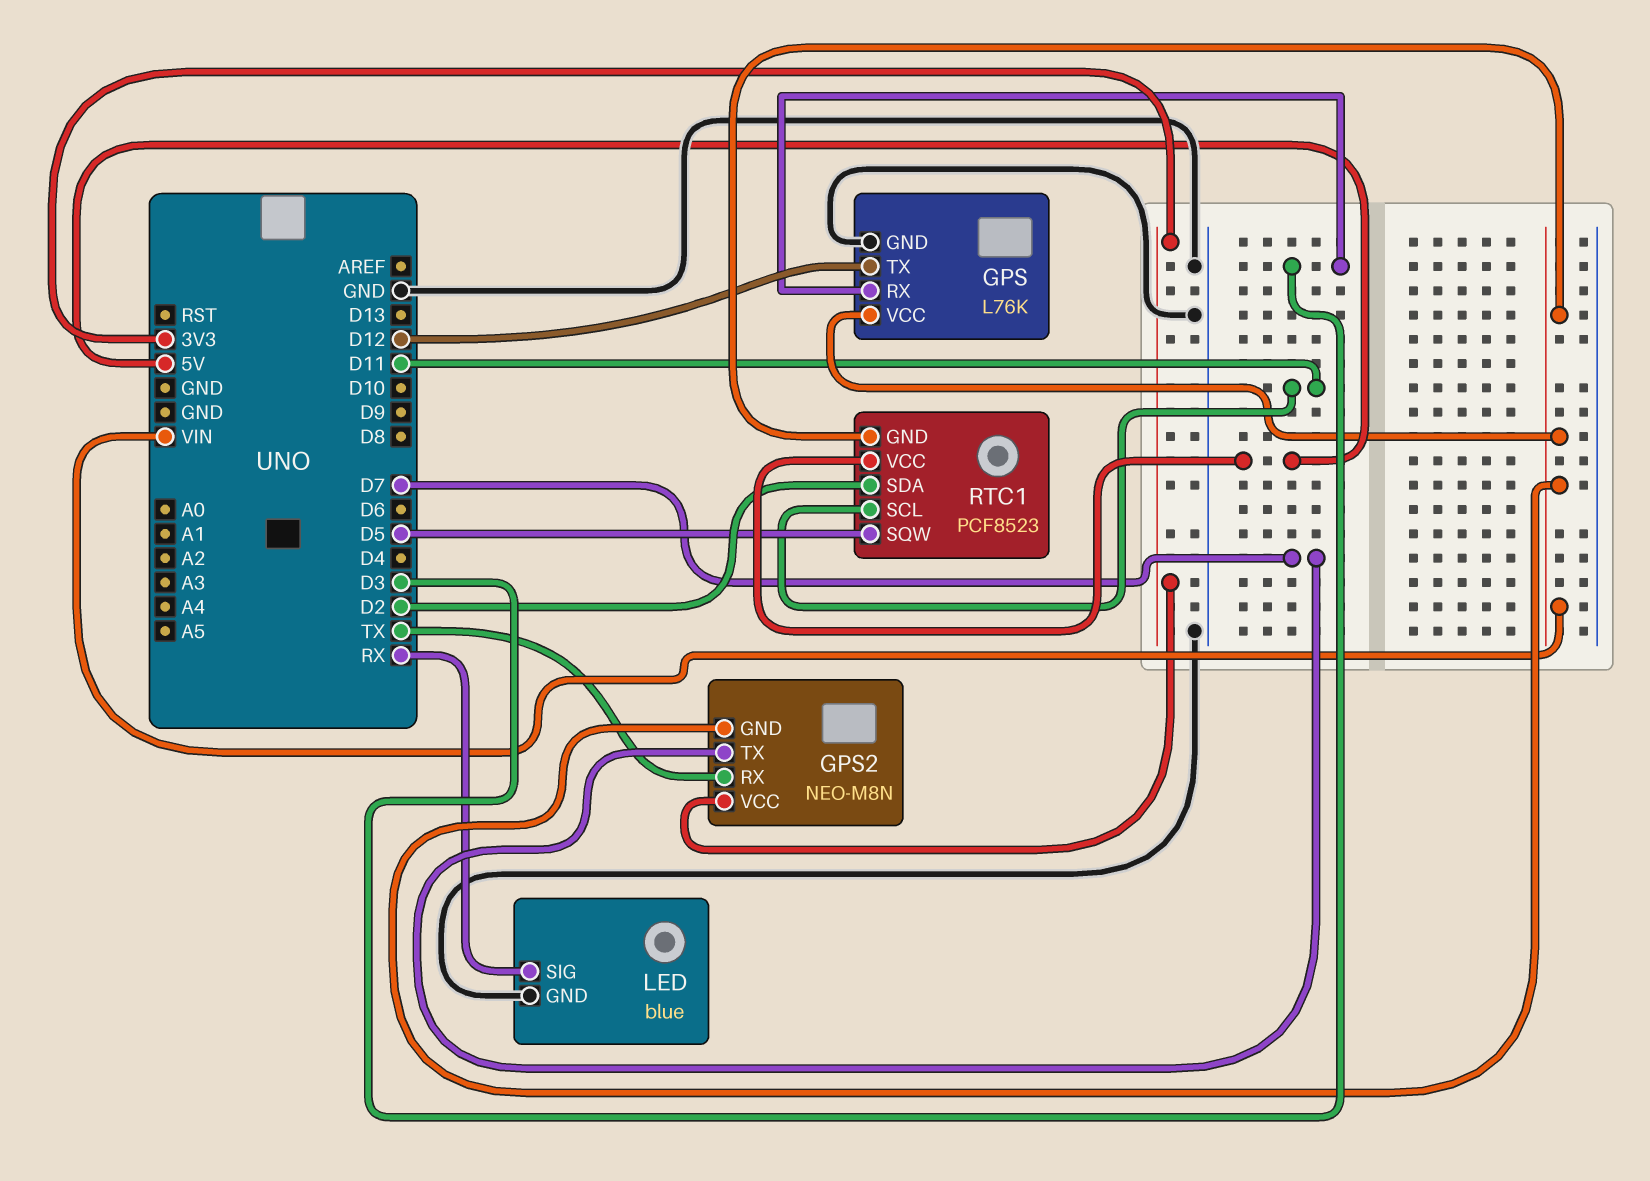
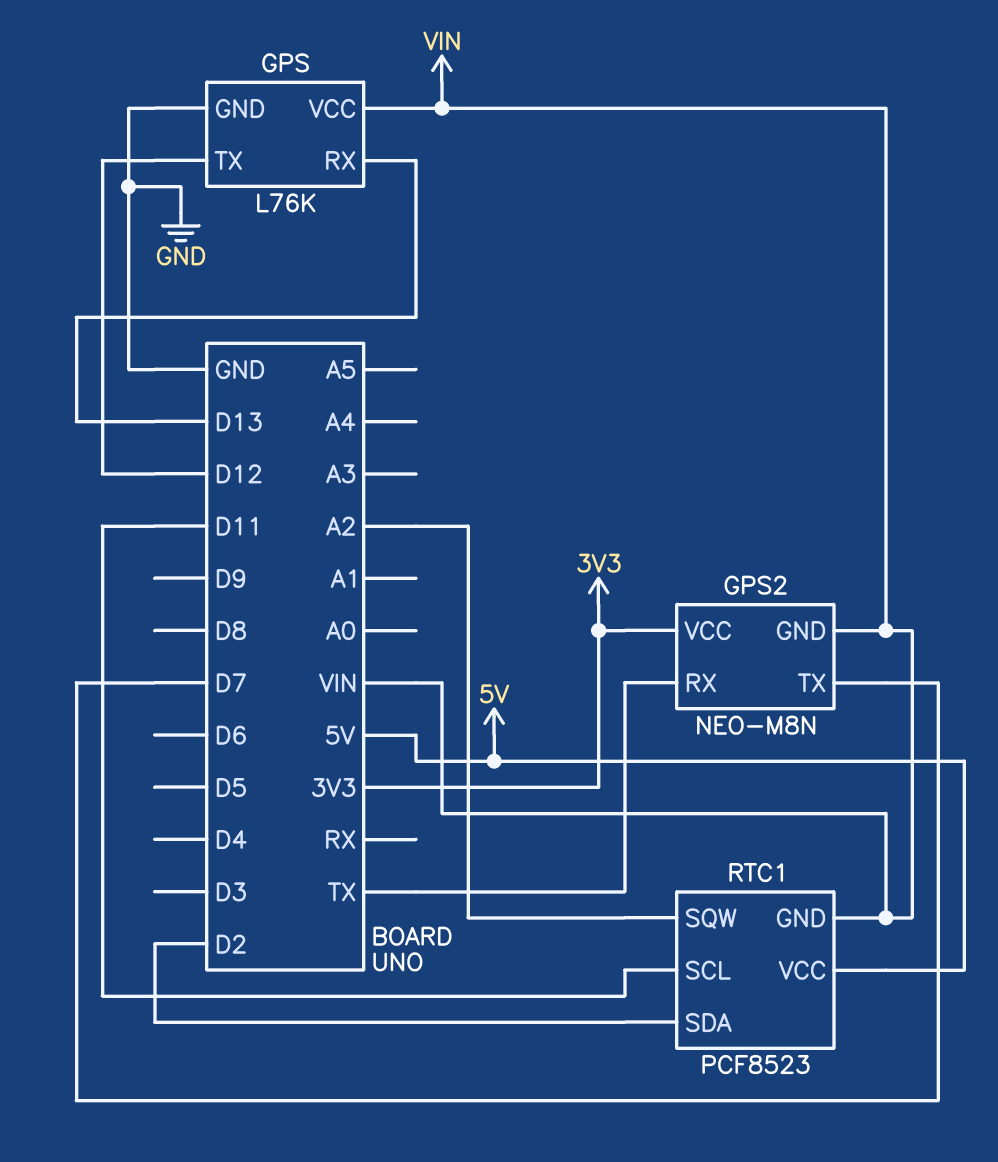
GPS pin RX: D3 -> D13
LED: blue -> none
LED pin GND: GND -> none
LED pin SIG: RX -> none
RTC1 pin SQW: D5 -> A2

